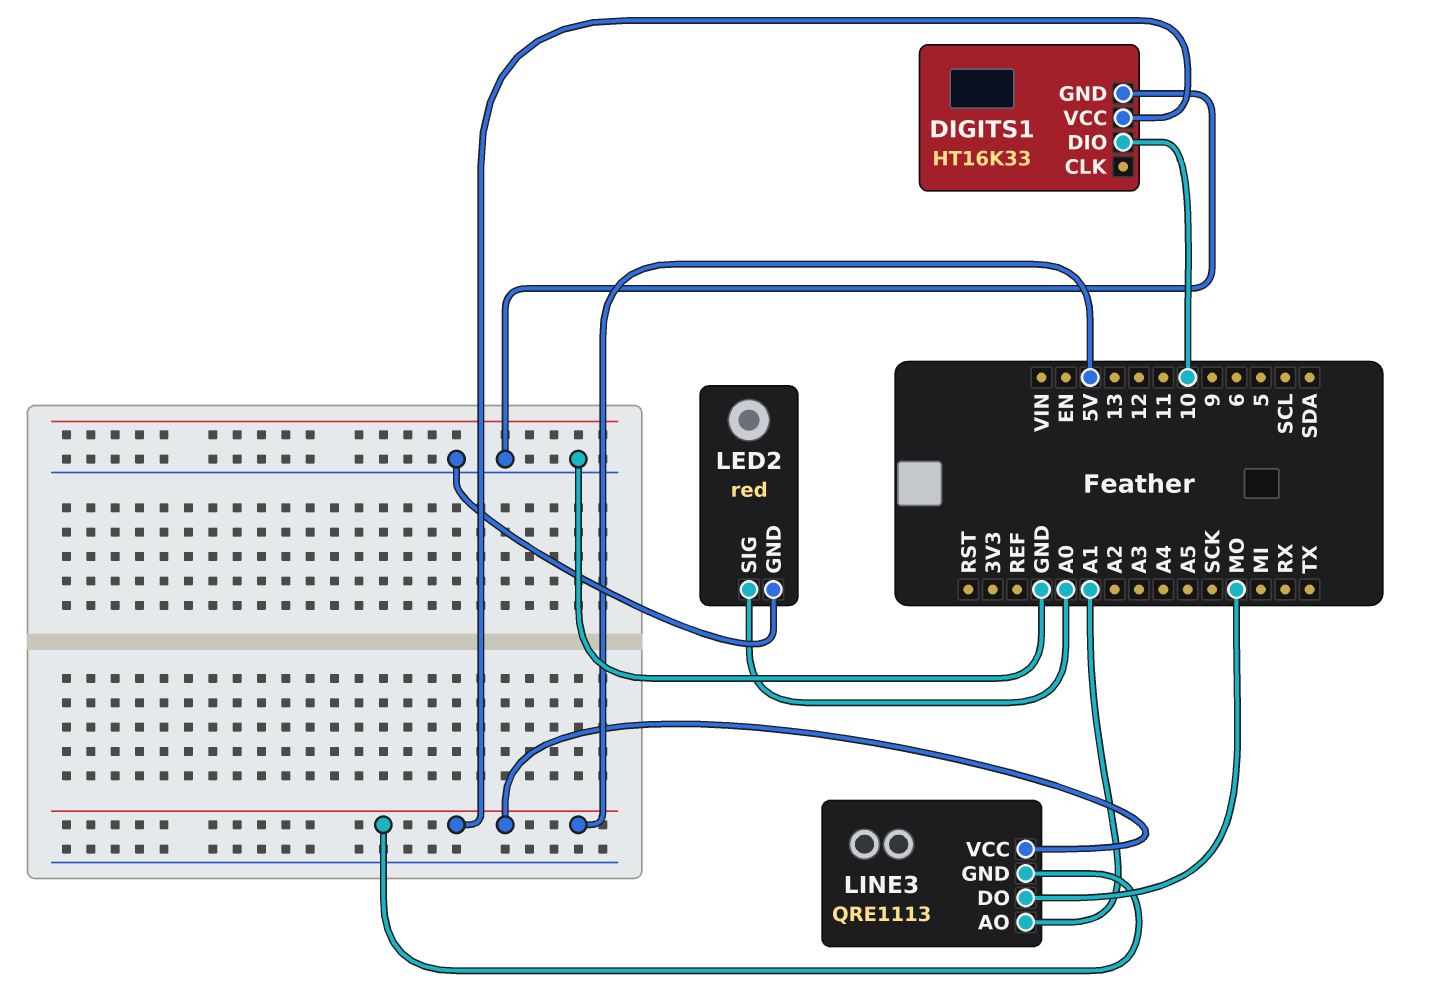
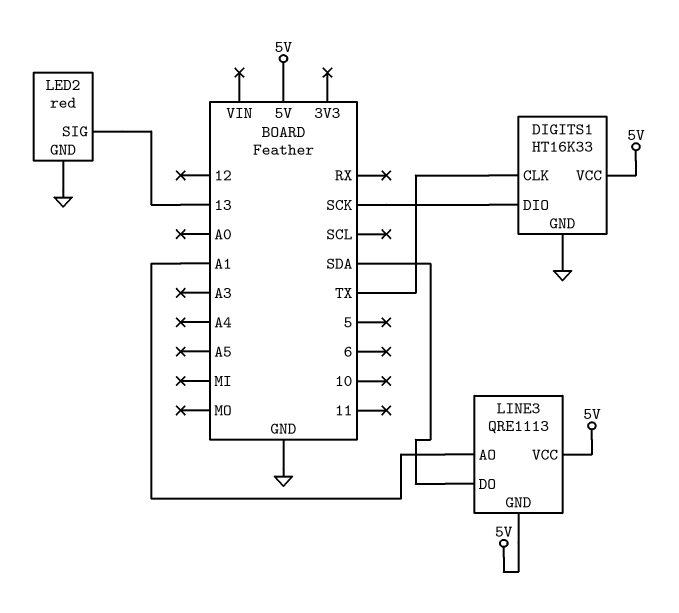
DIGITS1 pin CLK: none -> TX
DIGITS1 pin DIO: 10 -> SCK
LED2 pin SIG: A0 -> 13
LINE3 pin DO: MO -> SDA

